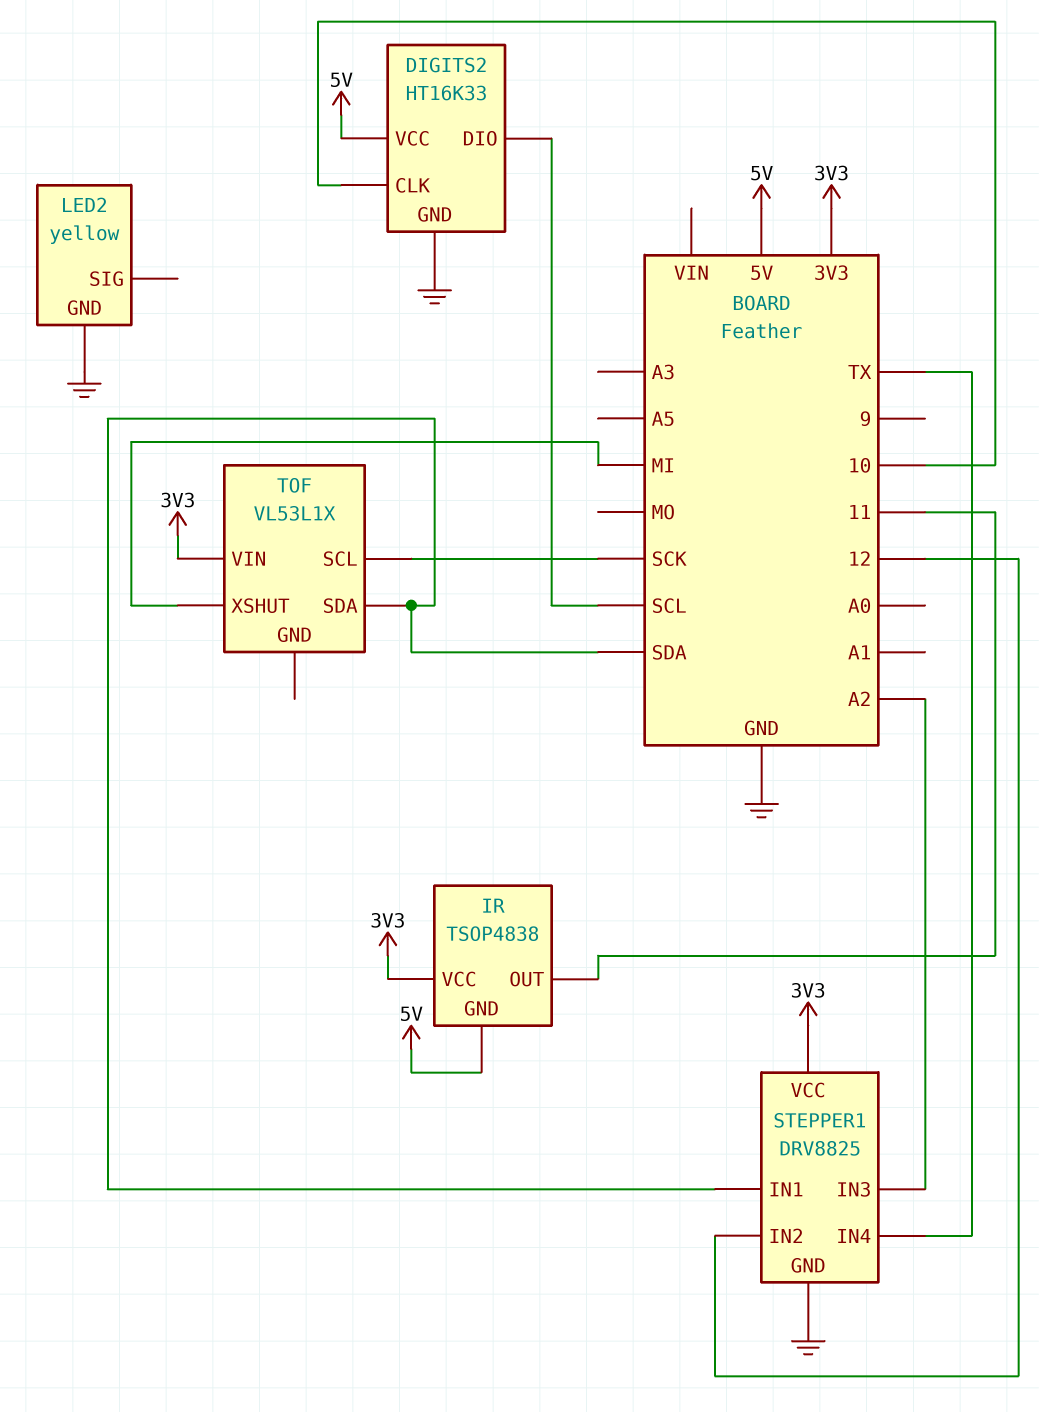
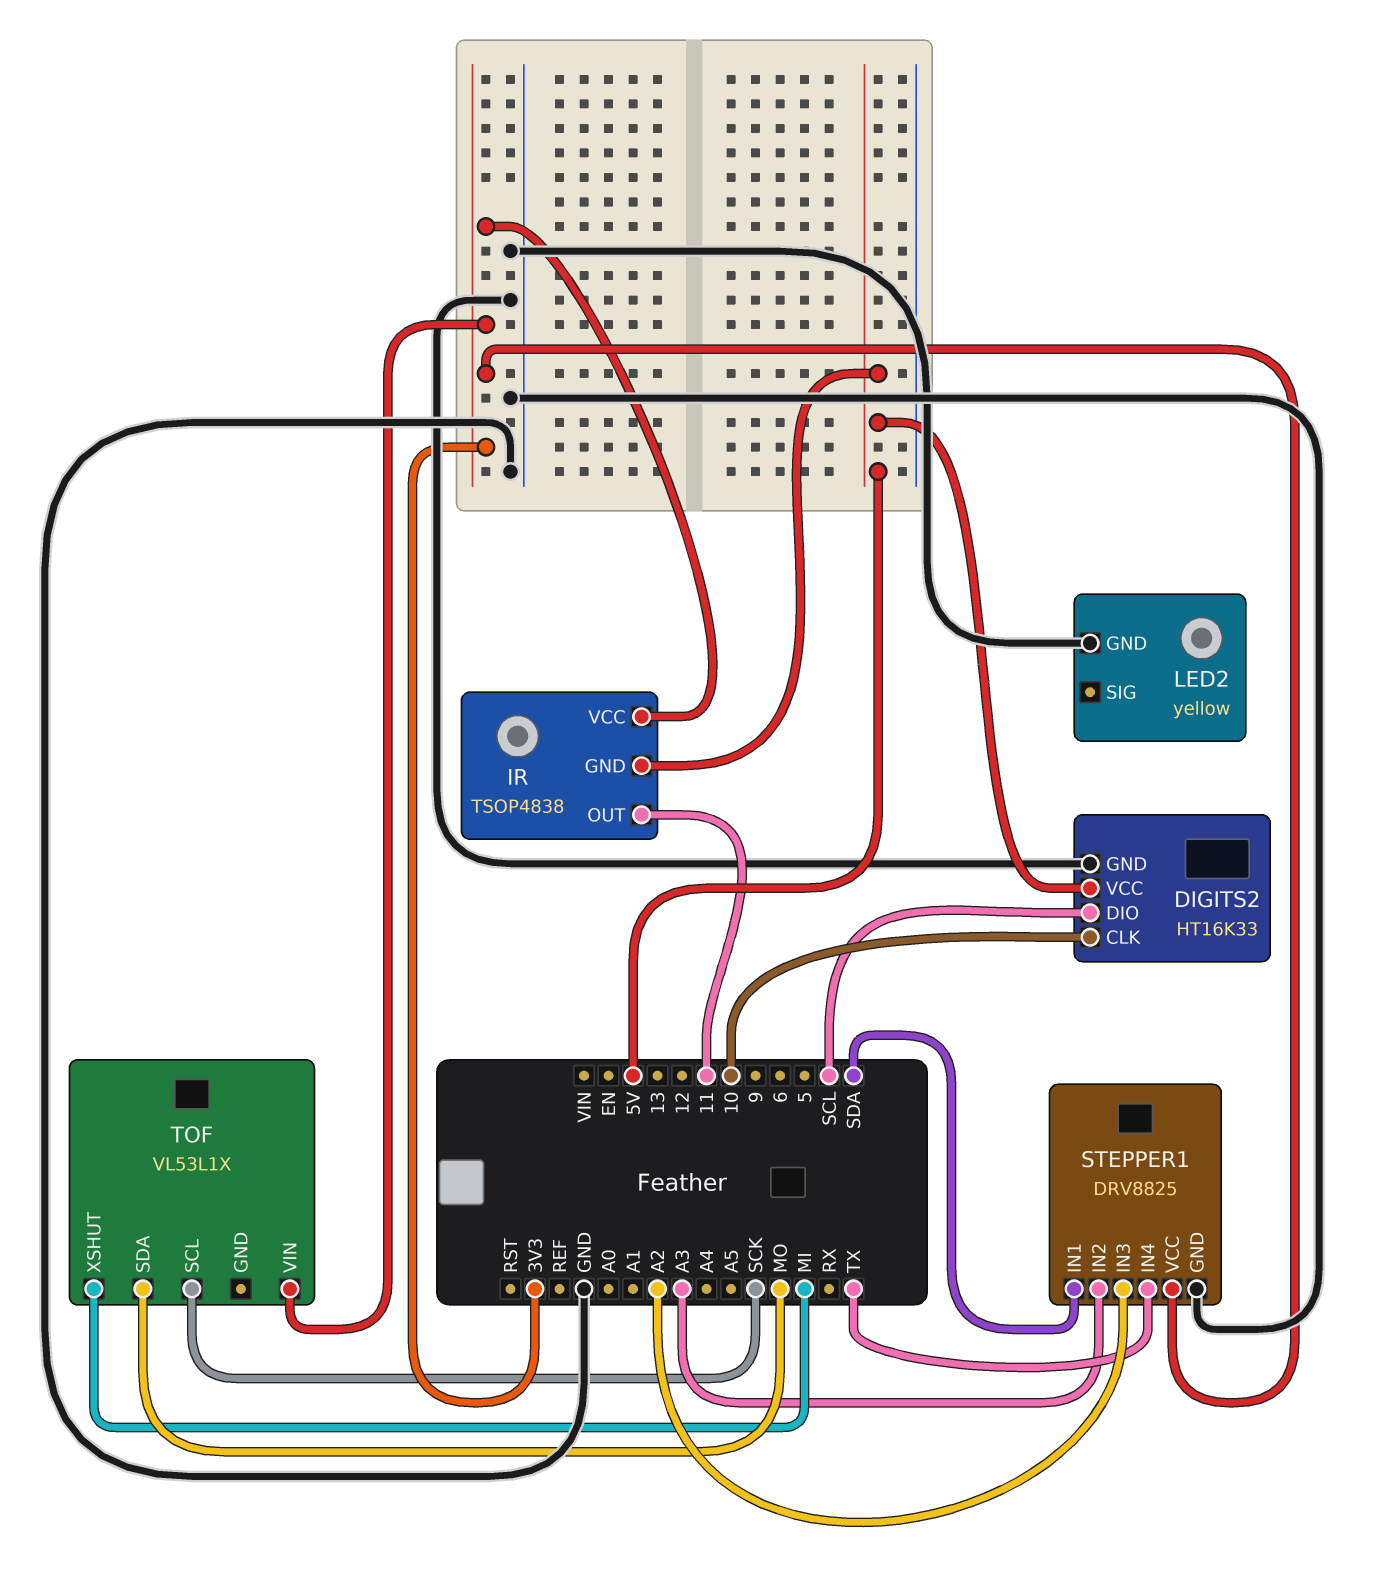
STEPPER1 pin IN2: 12 -> A3
TOF pin SDA: SDA -> MO

